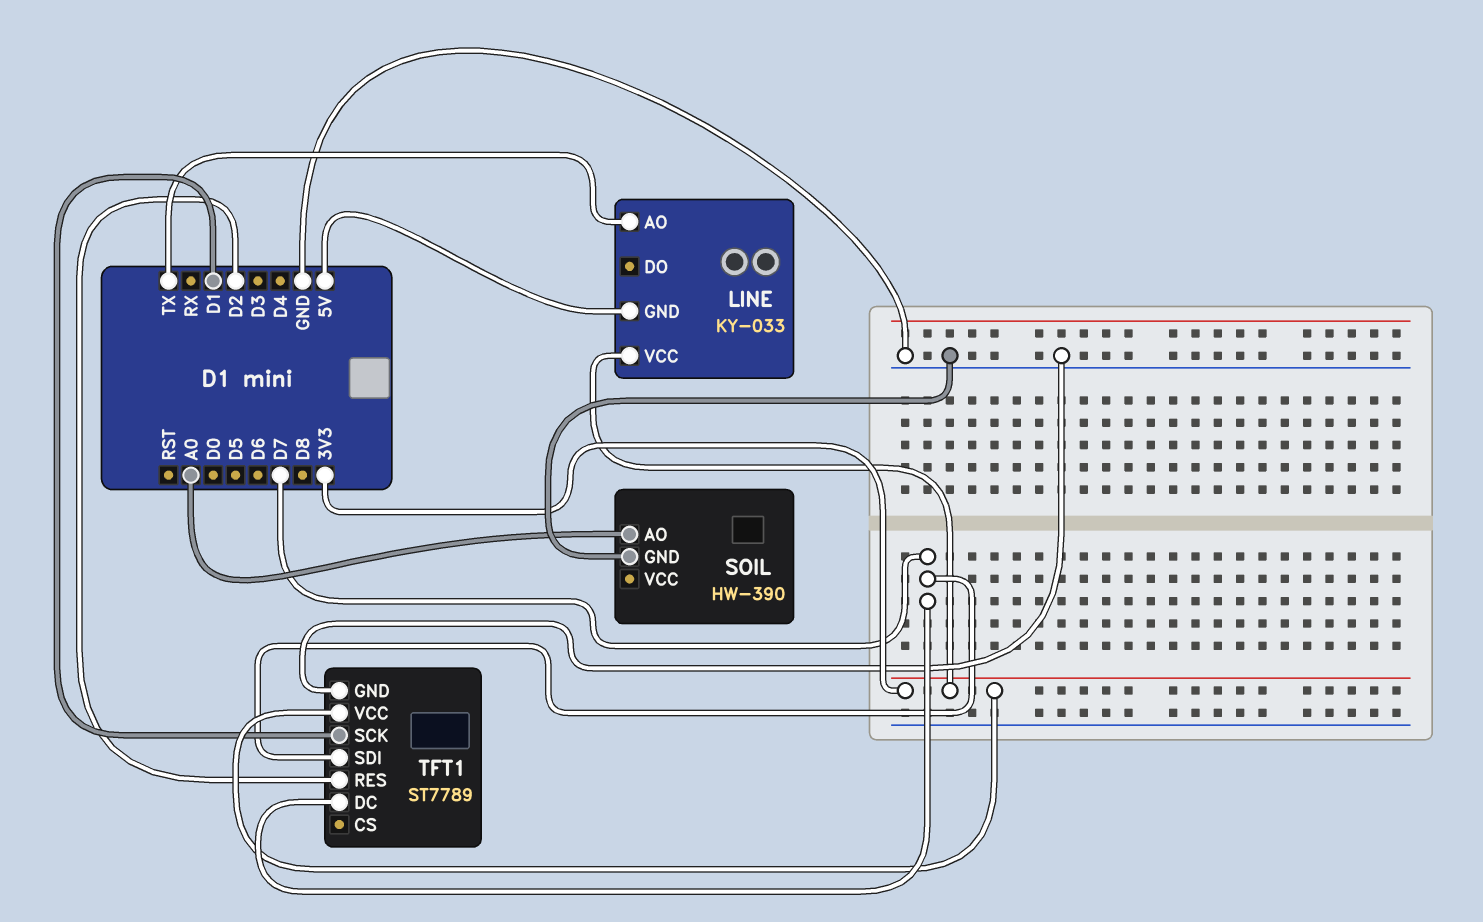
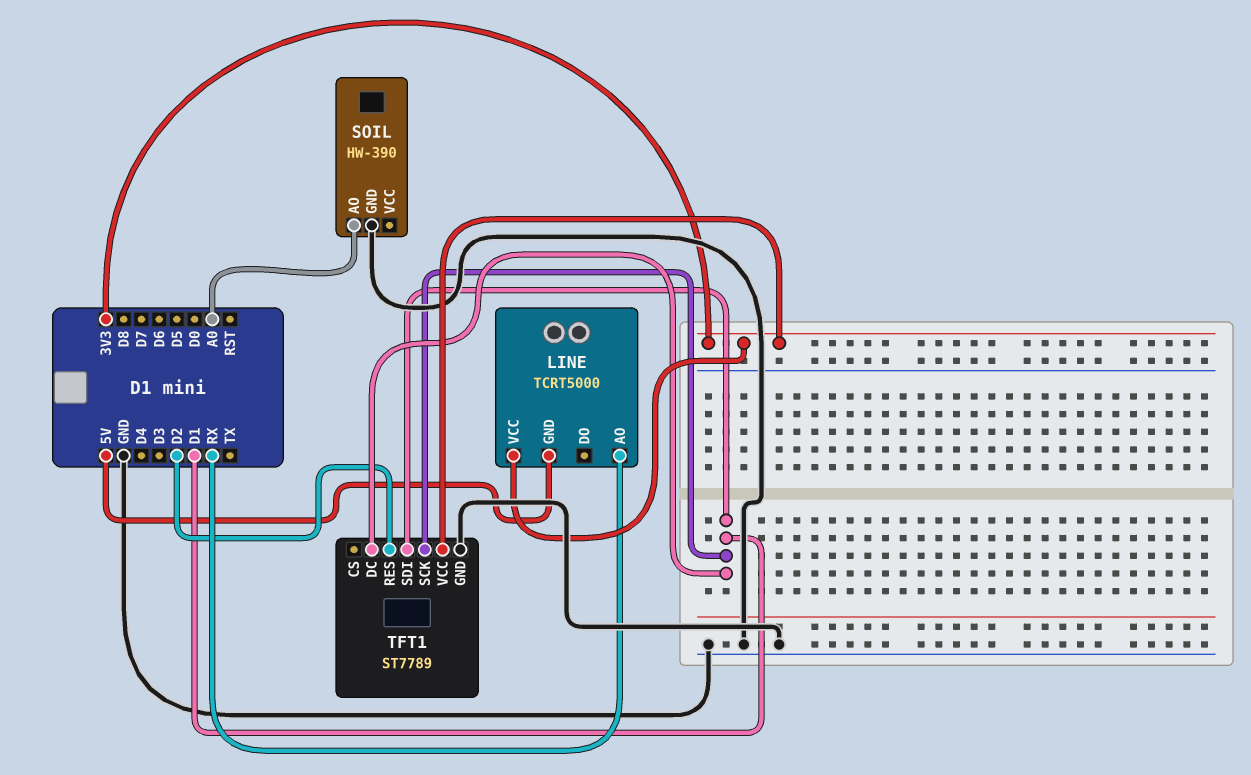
LINE: KY-033 -> TCRT5000
LINE pin AO: TX -> RX
TFT1 pin DC: D7 -> D1
TFT1 pin SDI: D7 -> D1

